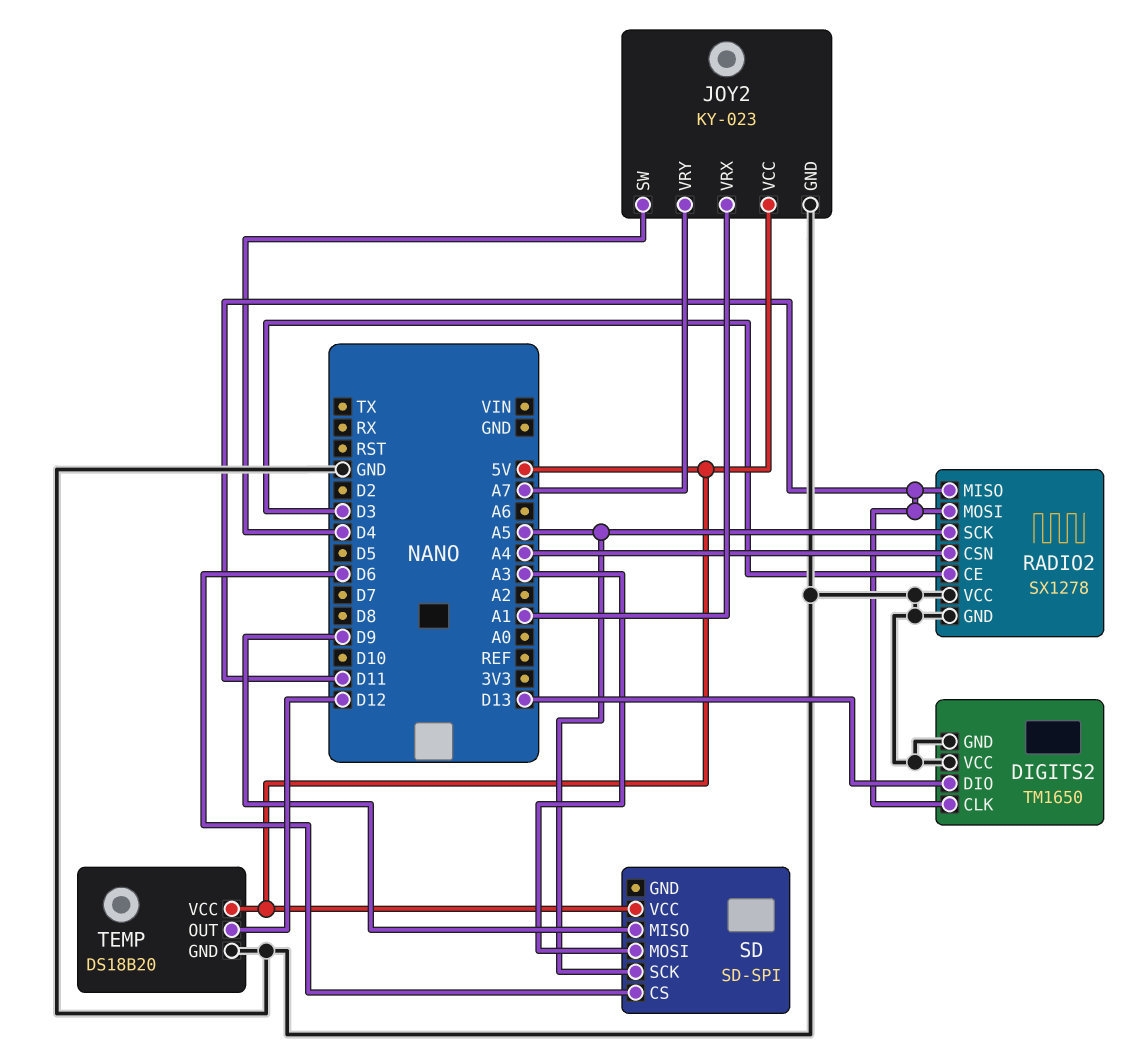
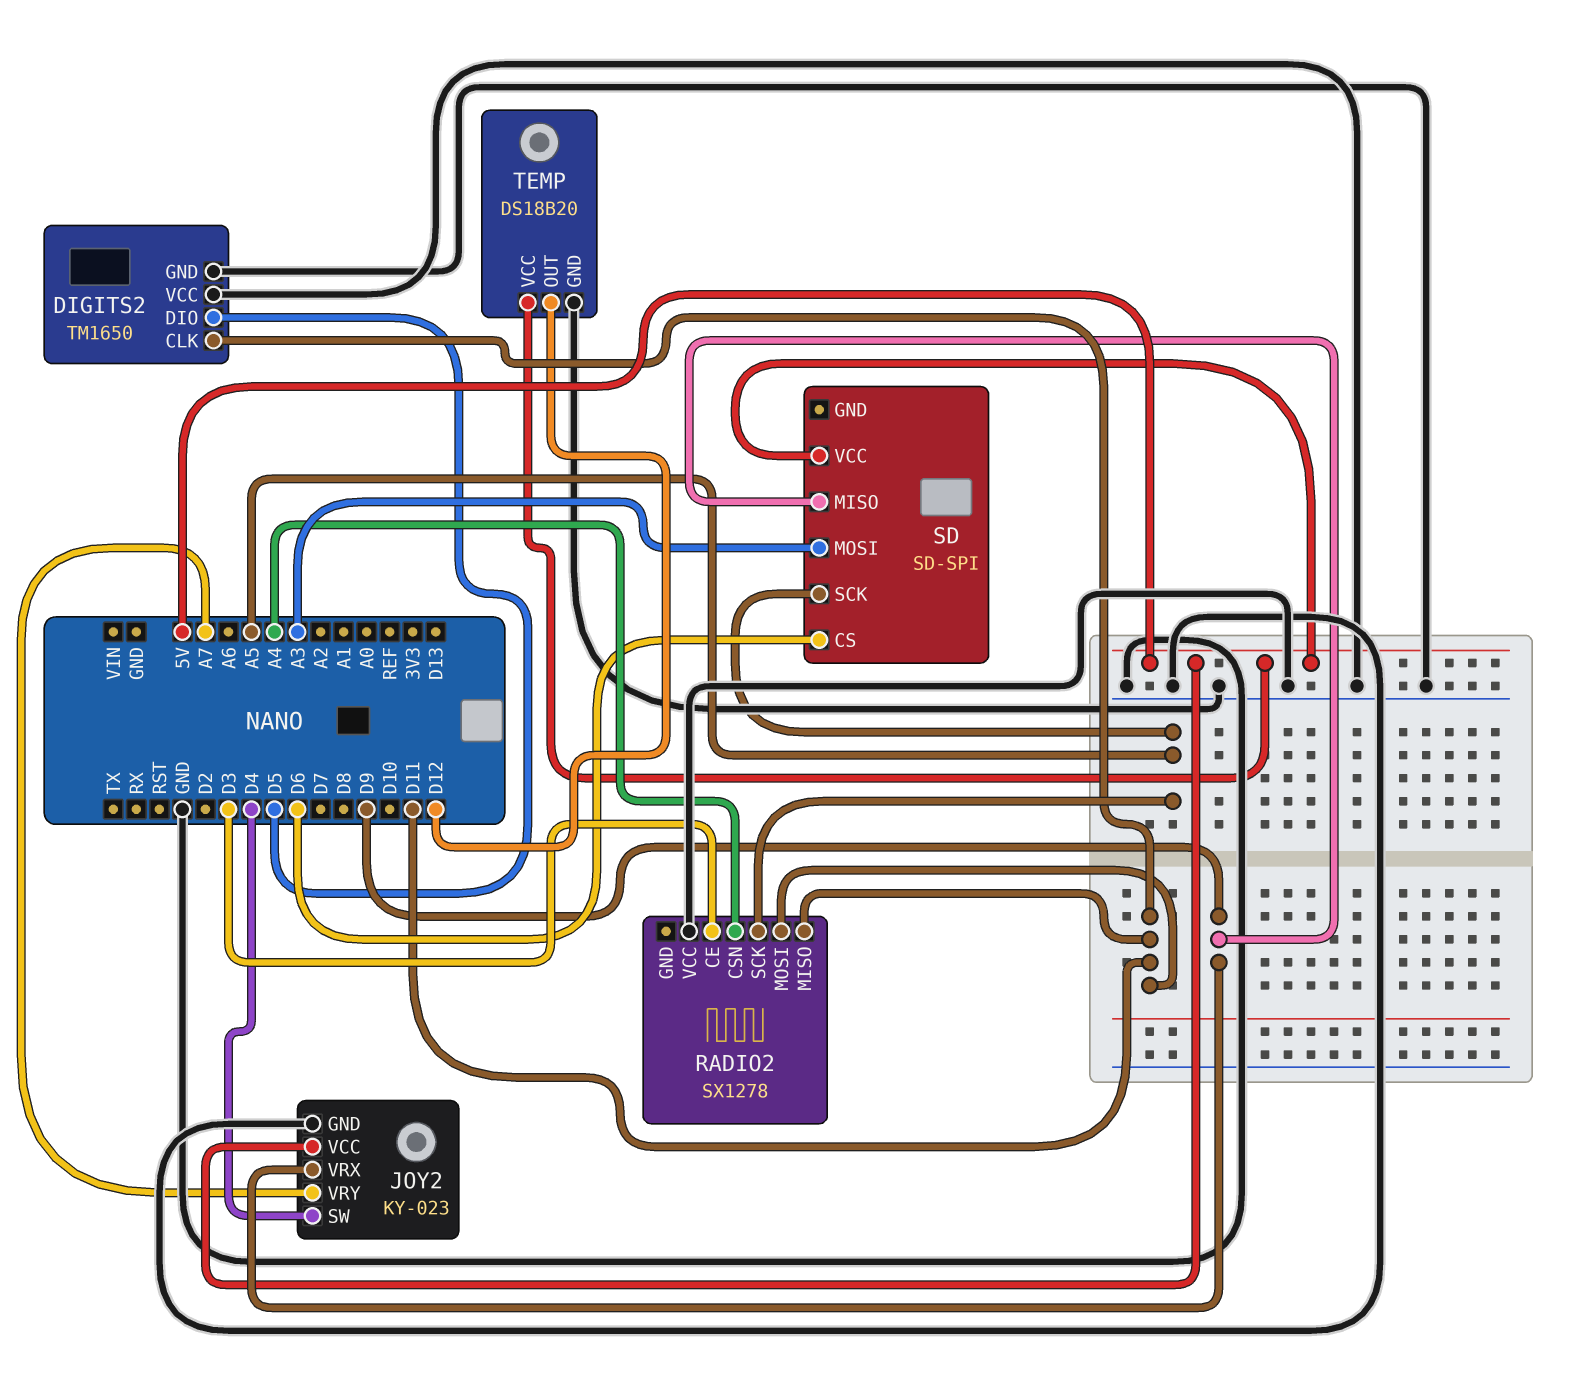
DIGITS2 pin DIO: D13 -> D5
JOY2 pin VRX: A1 -> D9
RADIO2 pin GND: GND -> none

